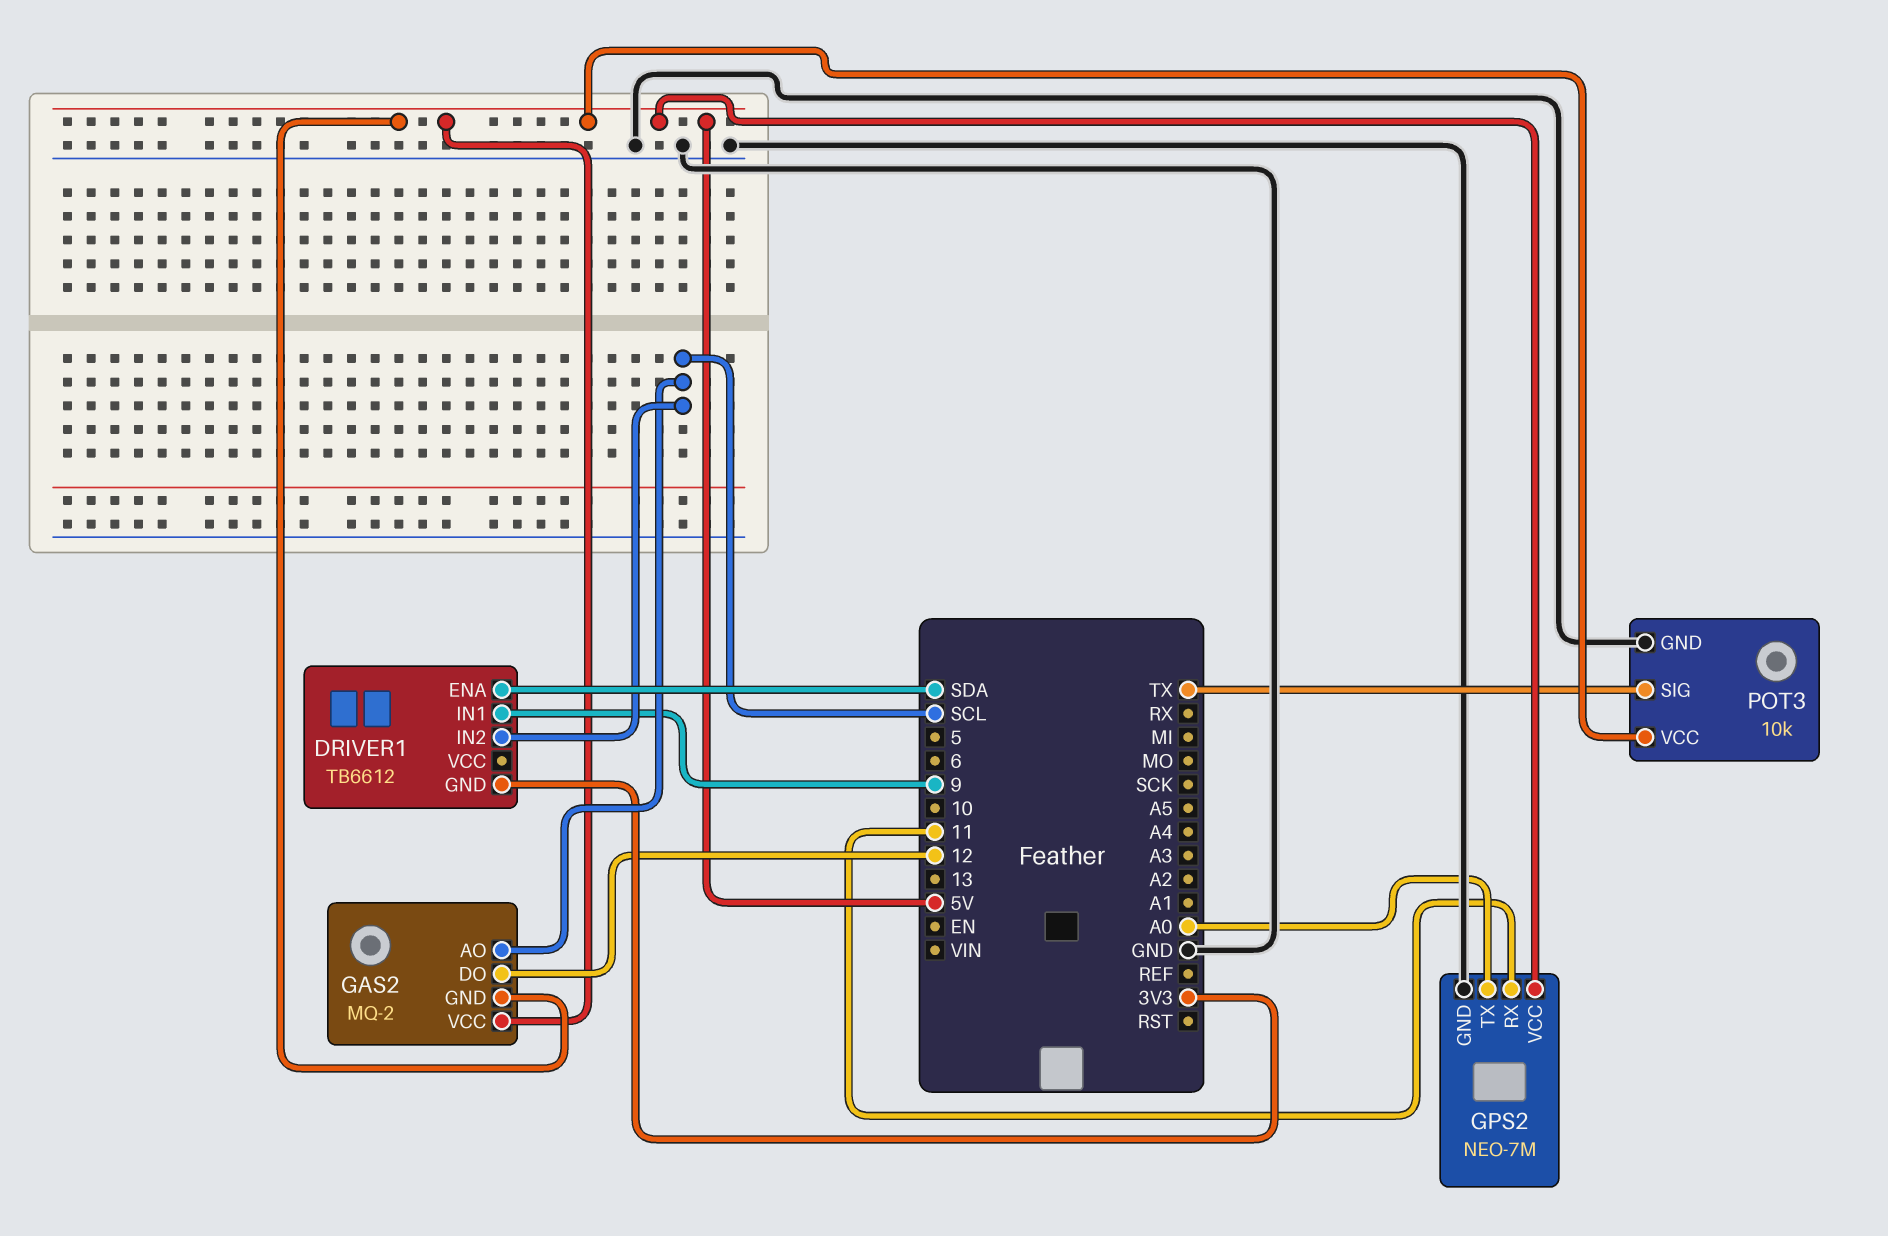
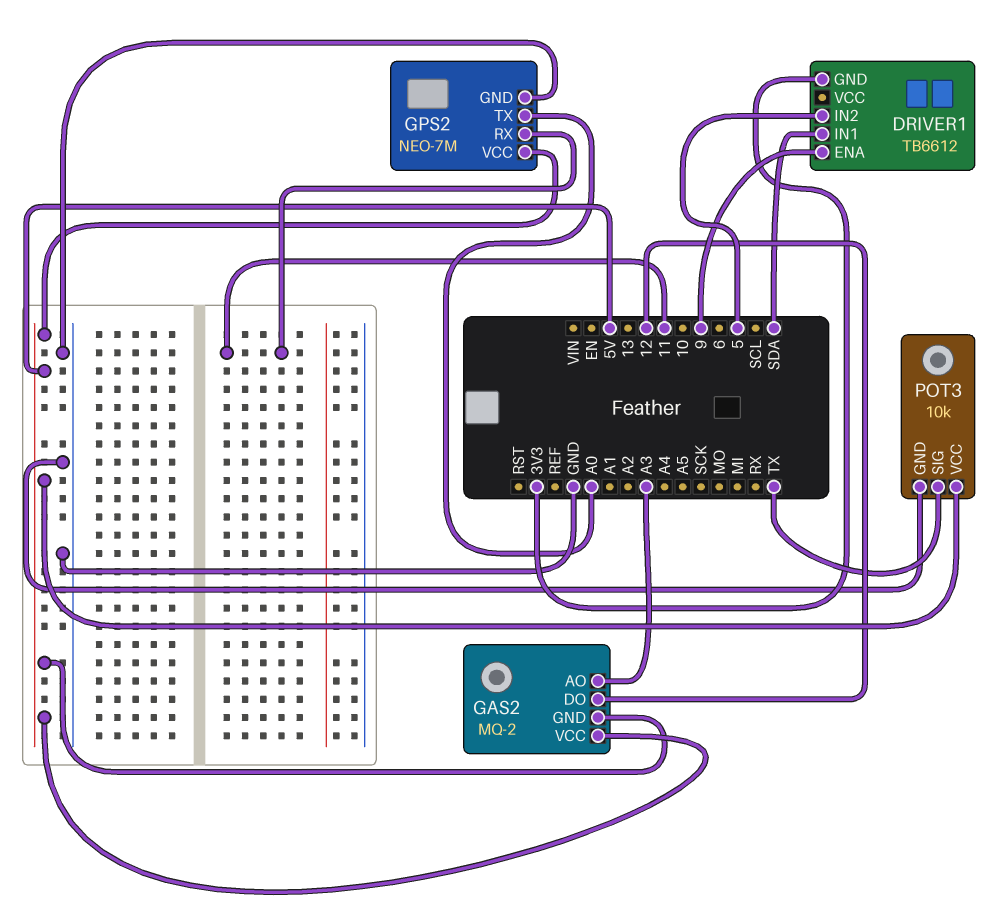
DRIVER1 pin ENA: SDA -> 9
DRIVER1 pin IN1: 9 -> SDA
DRIVER1 pin IN2: SCL -> 5
GAS2 pin AO: SCL -> A3

